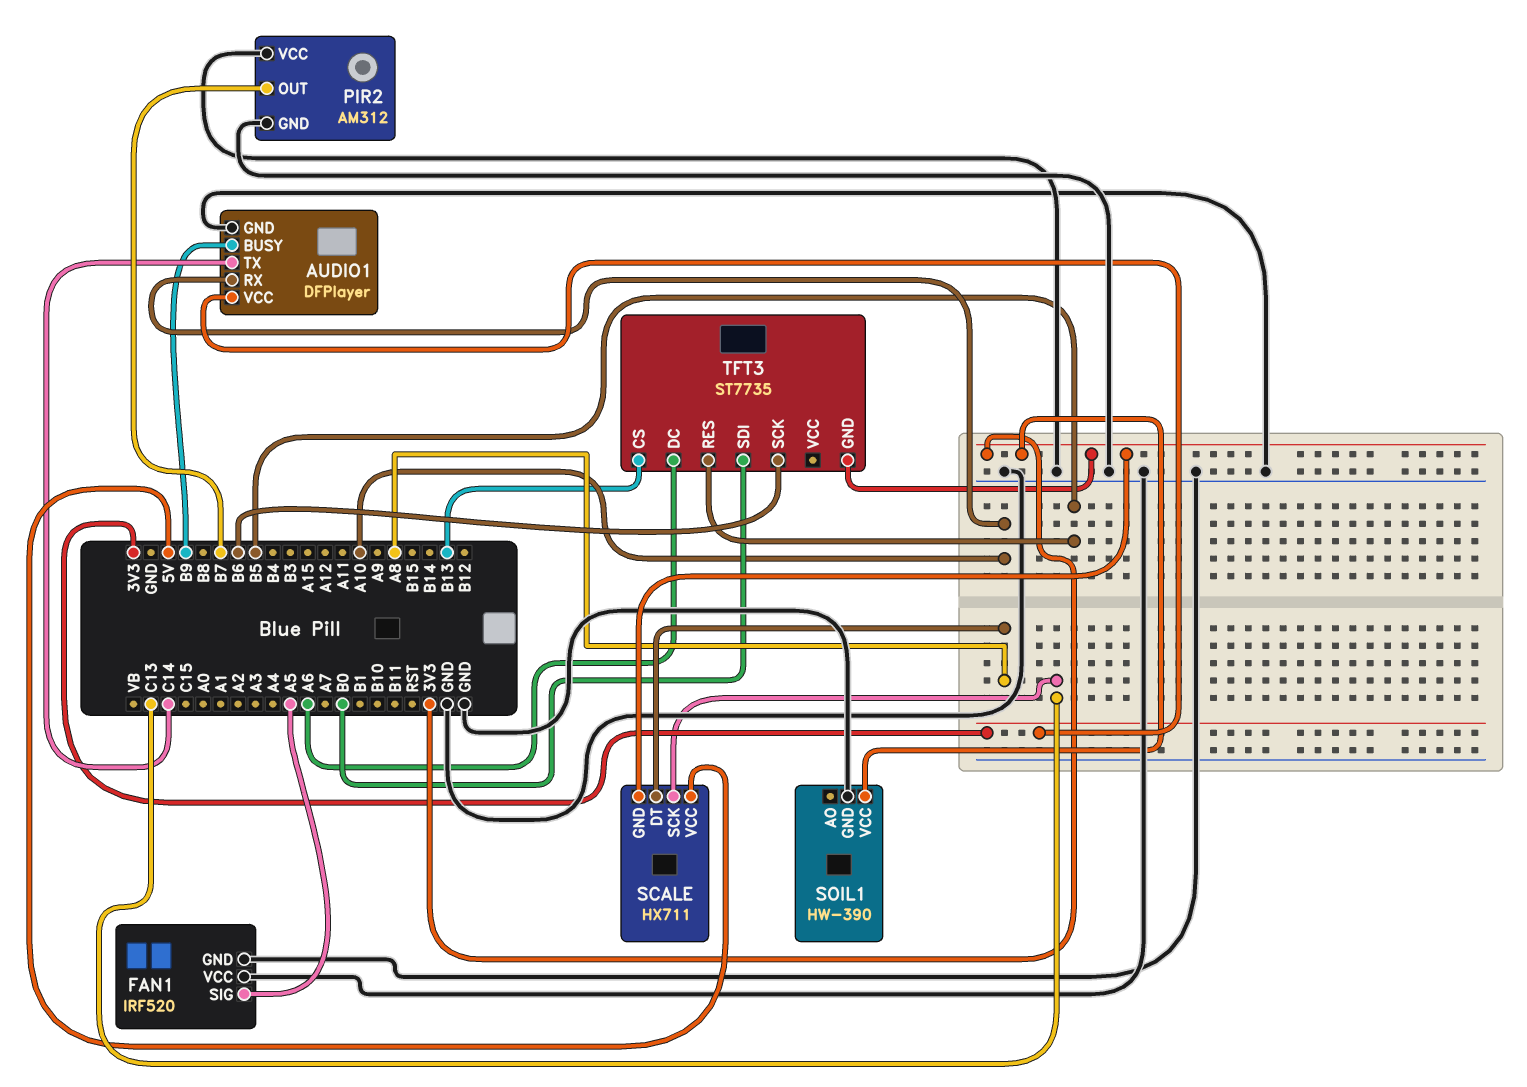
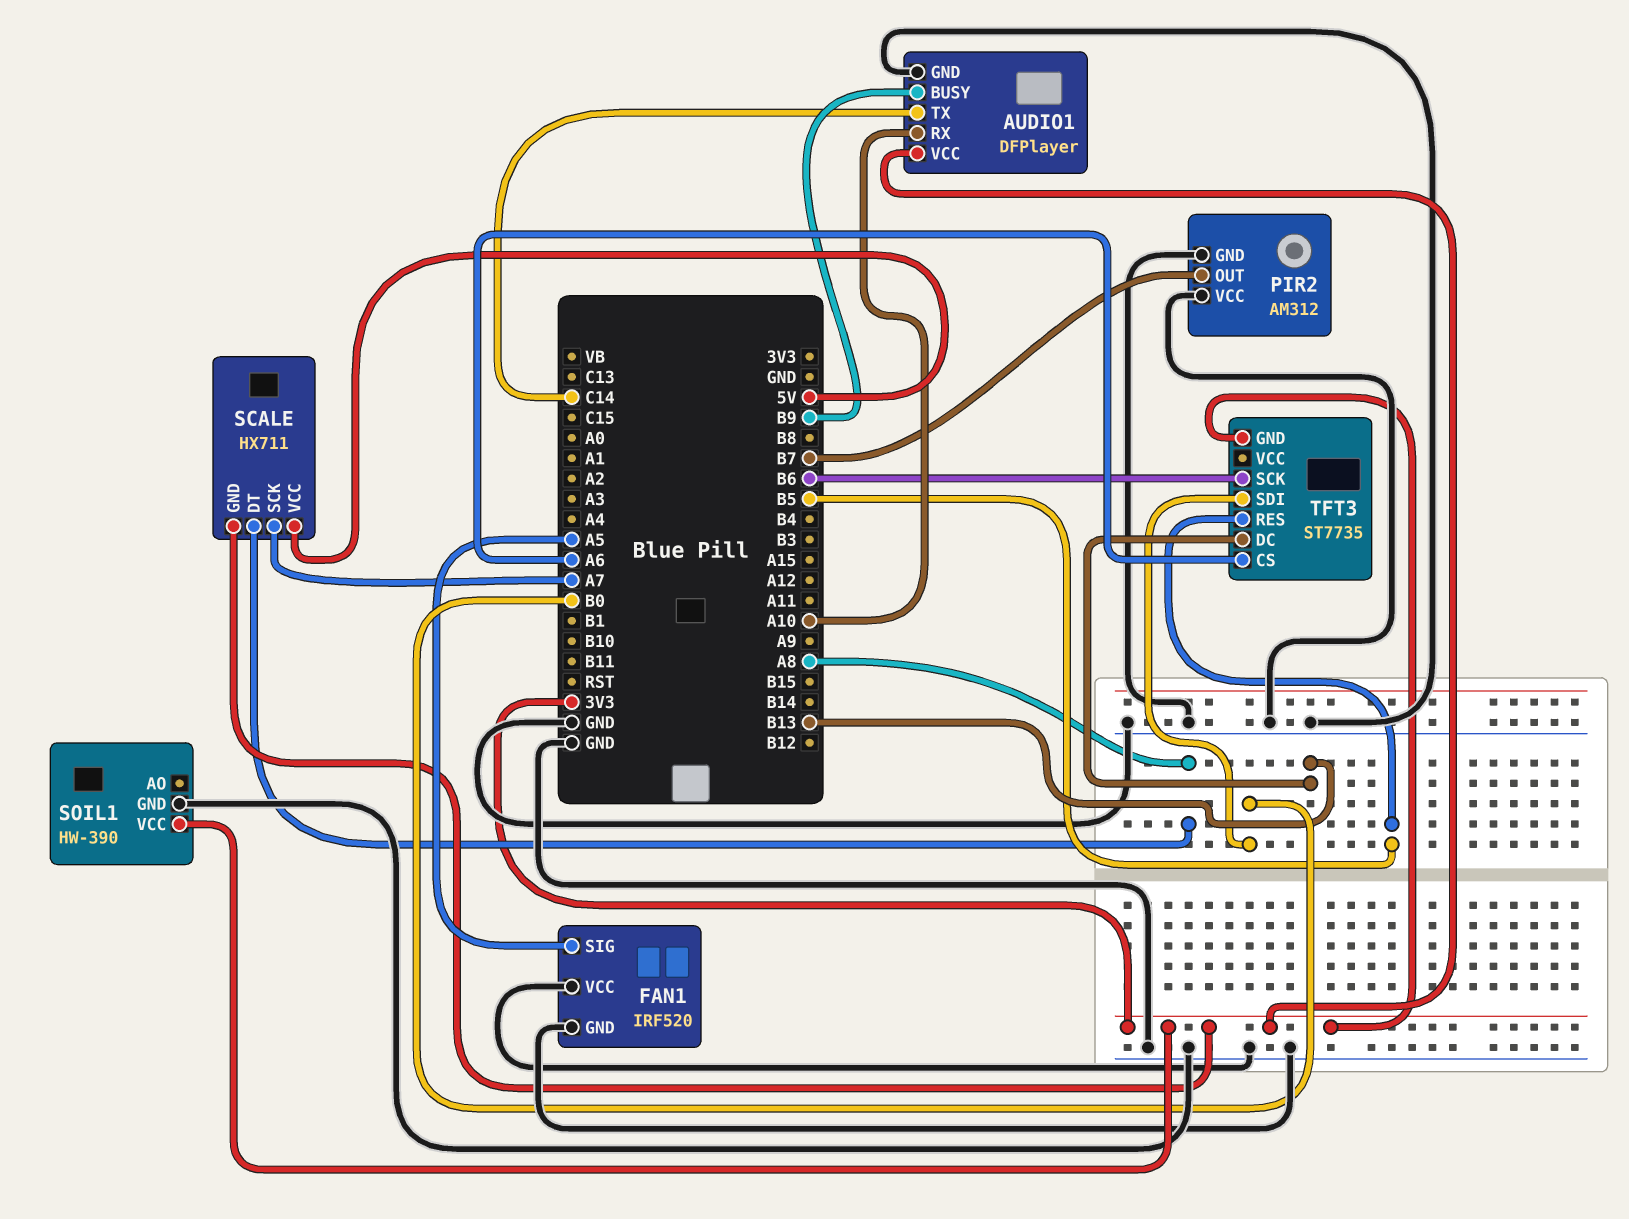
SCALE pin SCK: C13 -> A7
TFT3 pin CS: B13 -> A6
TFT3 pin DC: A6 -> B13

